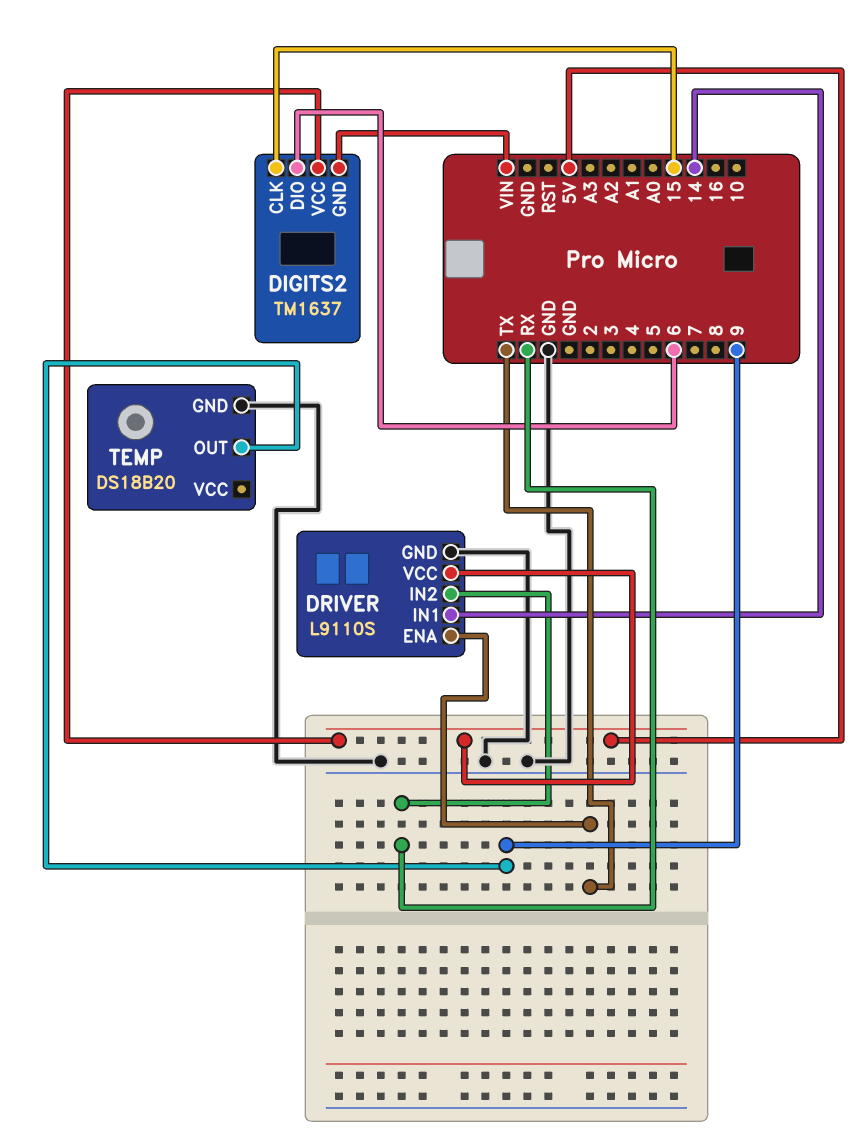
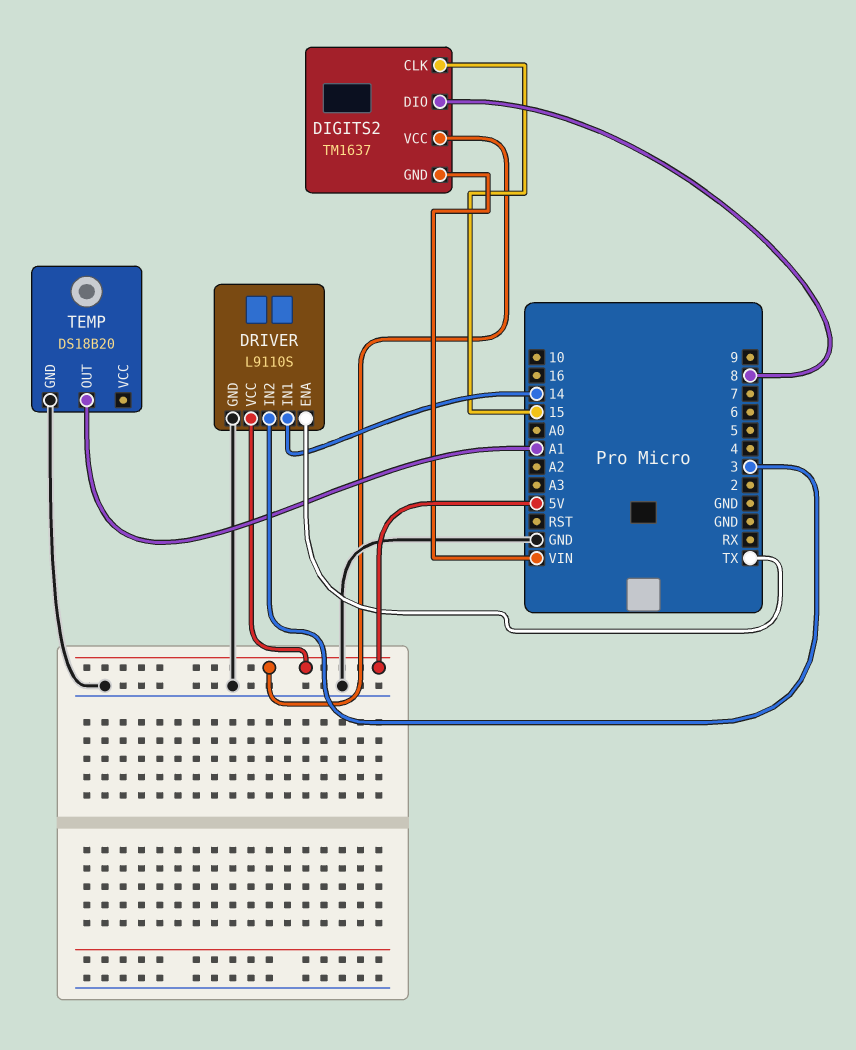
DIGITS2 pin DIO: 6 -> 8
DRIVER pin IN2: RX -> 3
TEMP pin OUT: 9 -> A1

